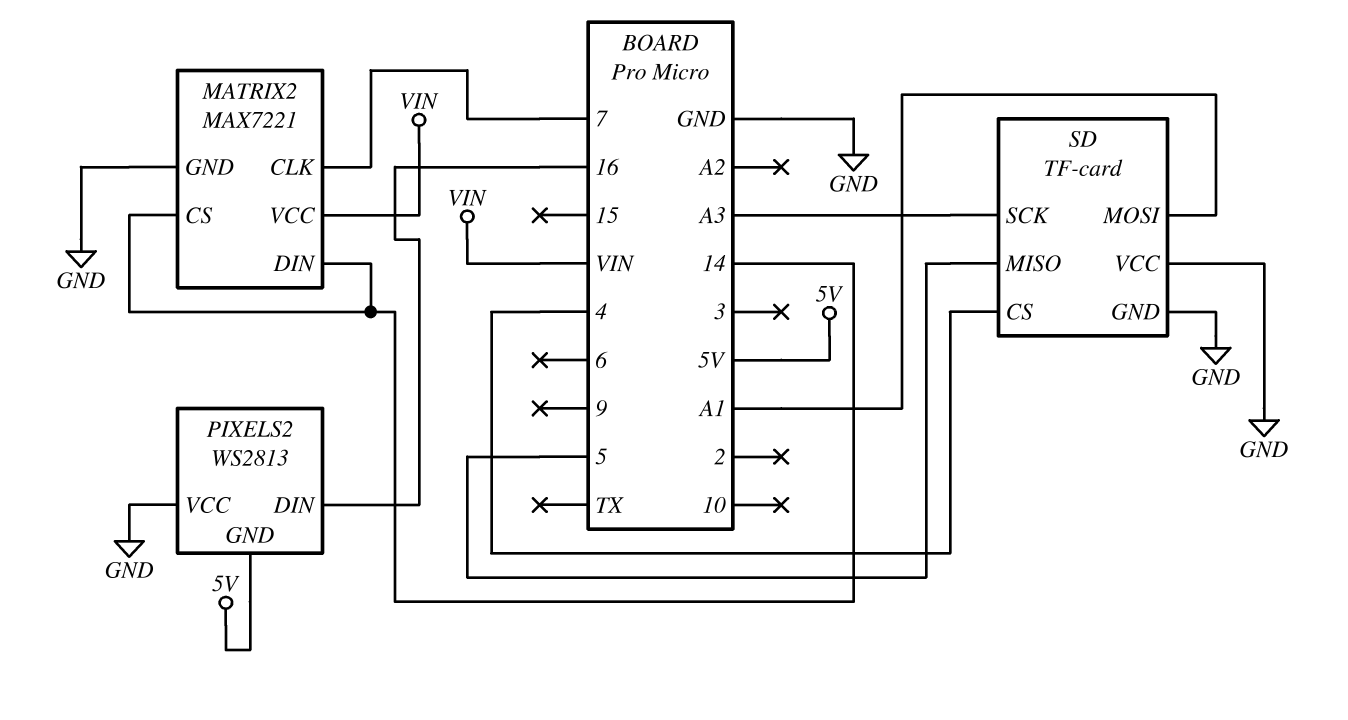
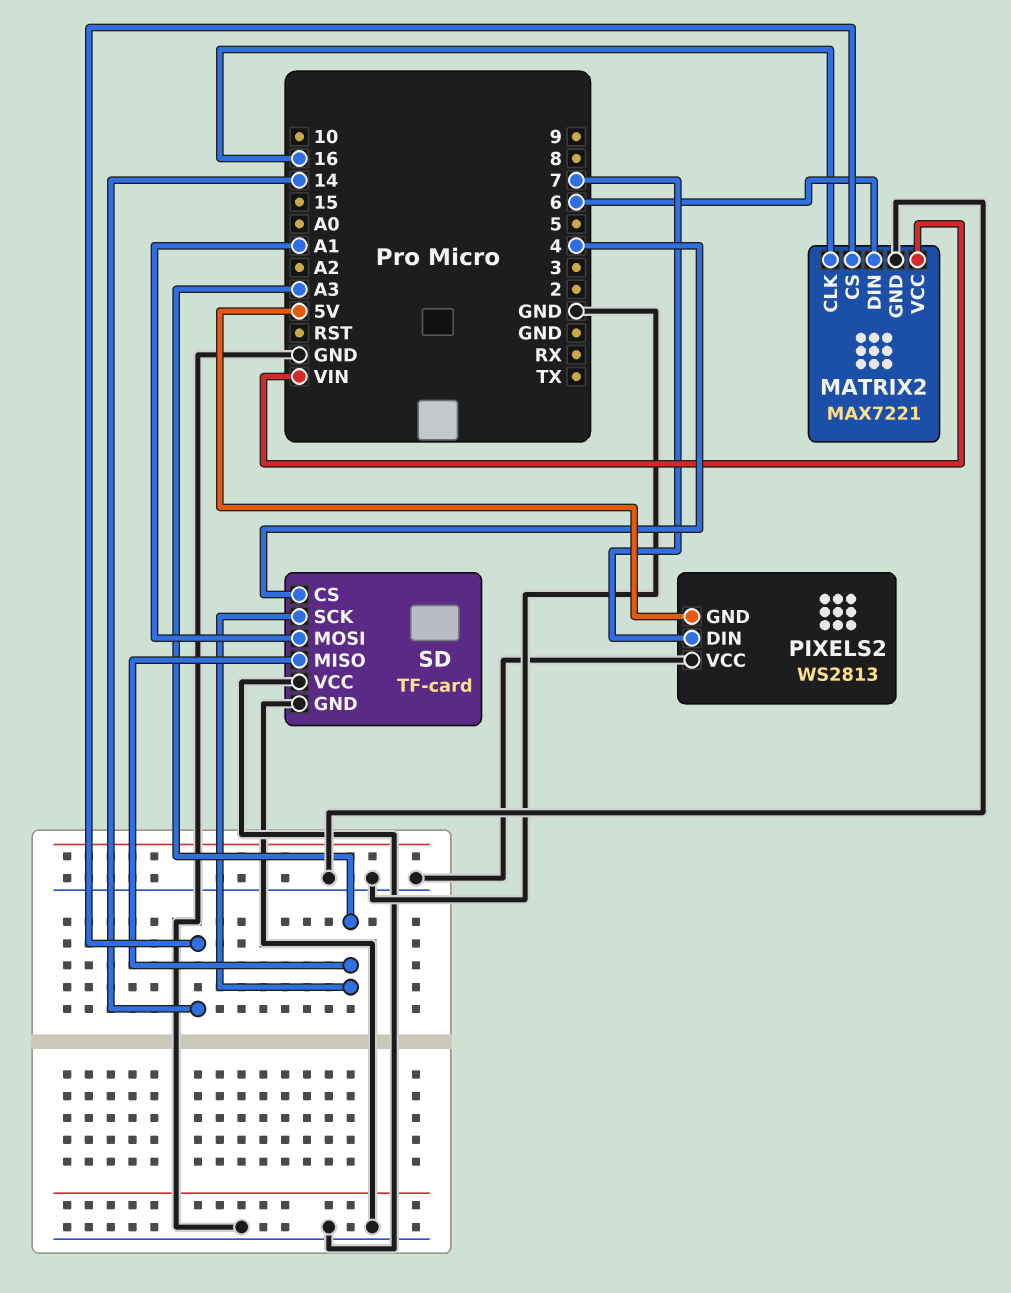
MATRIX2 pin CLK: 7 -> 16
MATRIX2 pin DIN: 14 -> 6
PIXELS2 pin DIN: 16 -> 7
SD pin MISO: 5 -> A3

